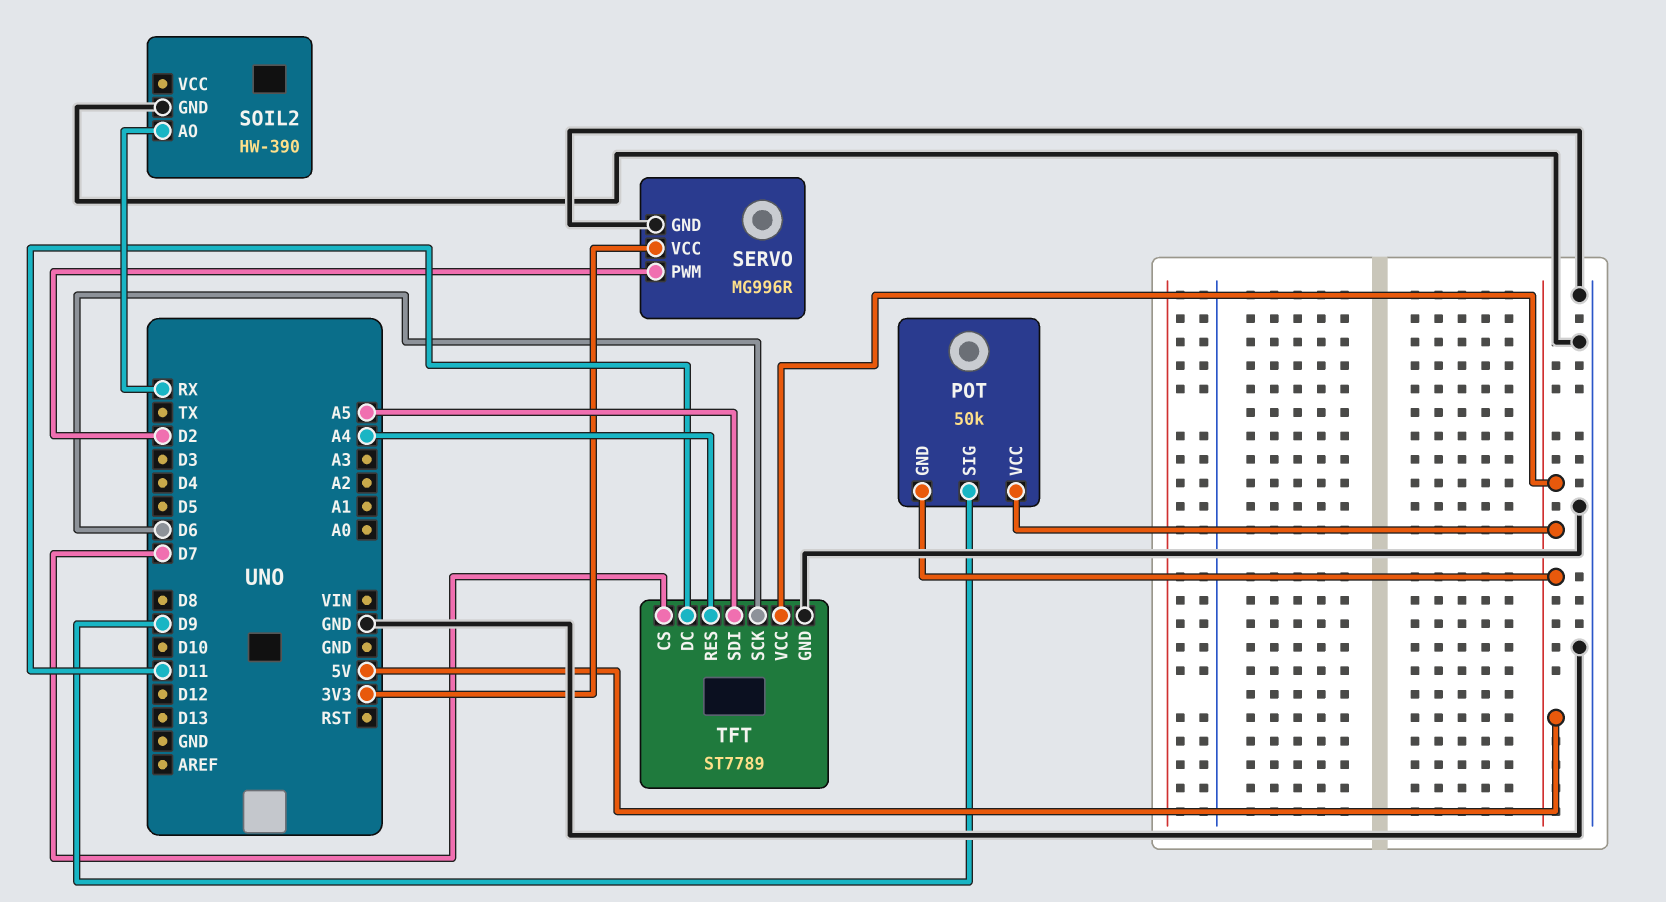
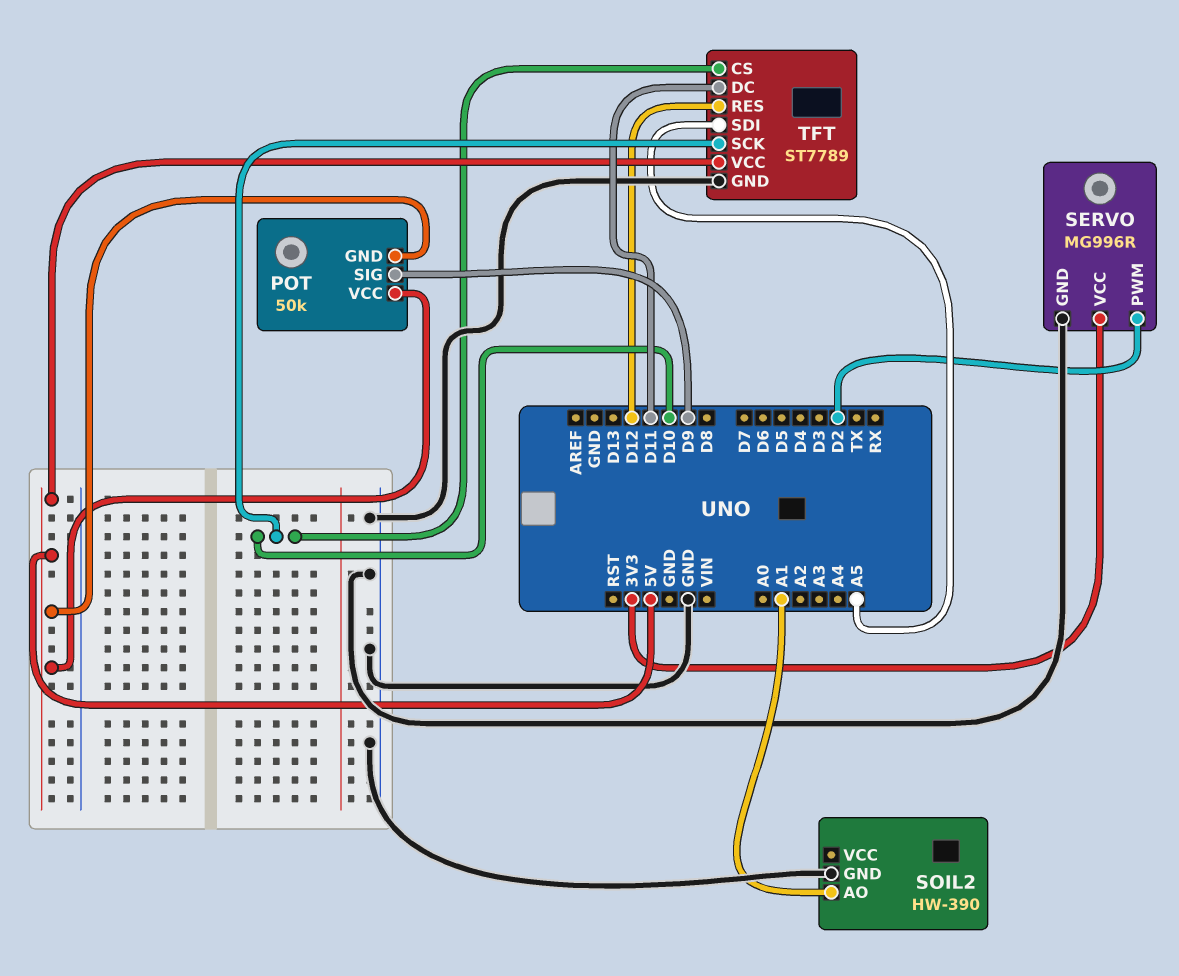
SOIL2 pin AO: RX -> A1
TFT pin CS: D7 -> D10
TFT pin RES: A4 -> D12
TFT pin SCK: D6 -> D10

